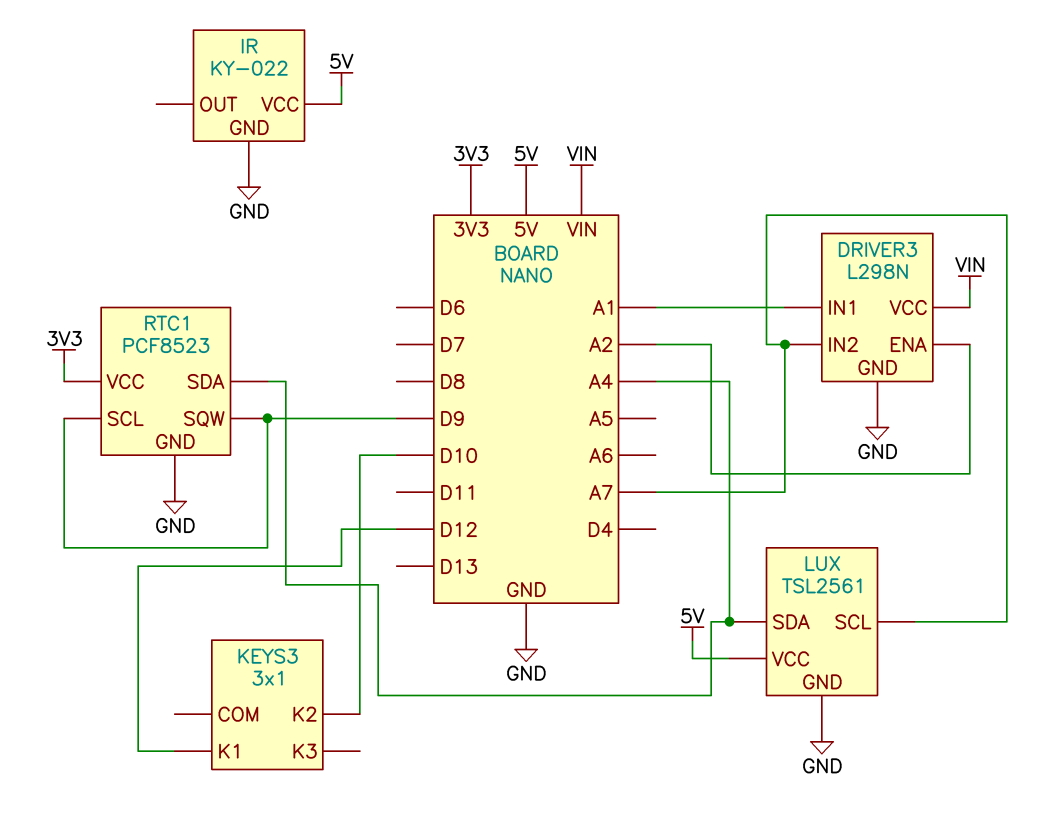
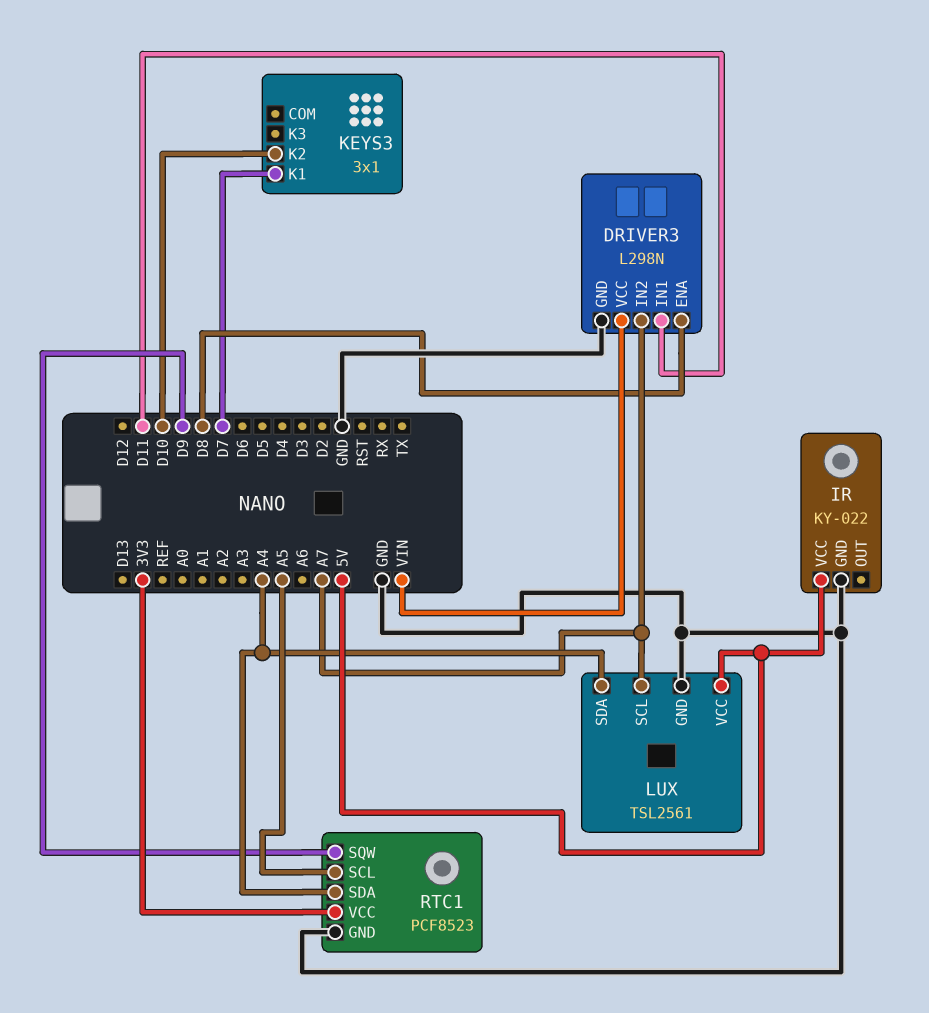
DRIVER3 pin ENA: A2 -> D8
DRIVER3 pin IN1: A1 -> D11
KEYS3 pin K1: D12 -> D7
RTC1 pin SCL: D9 -> A5

